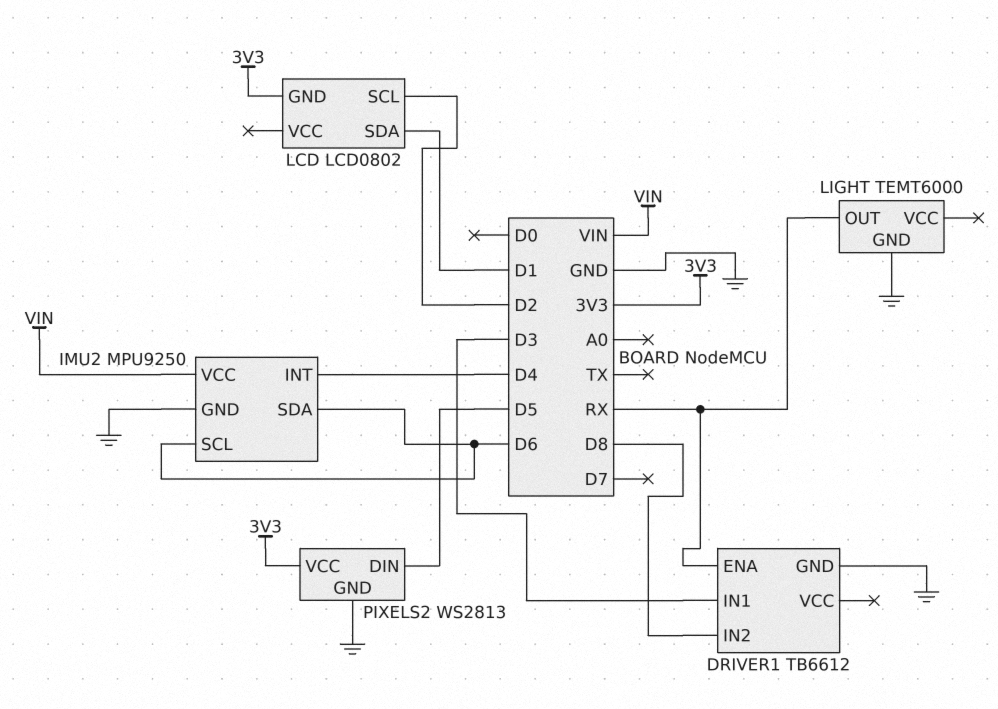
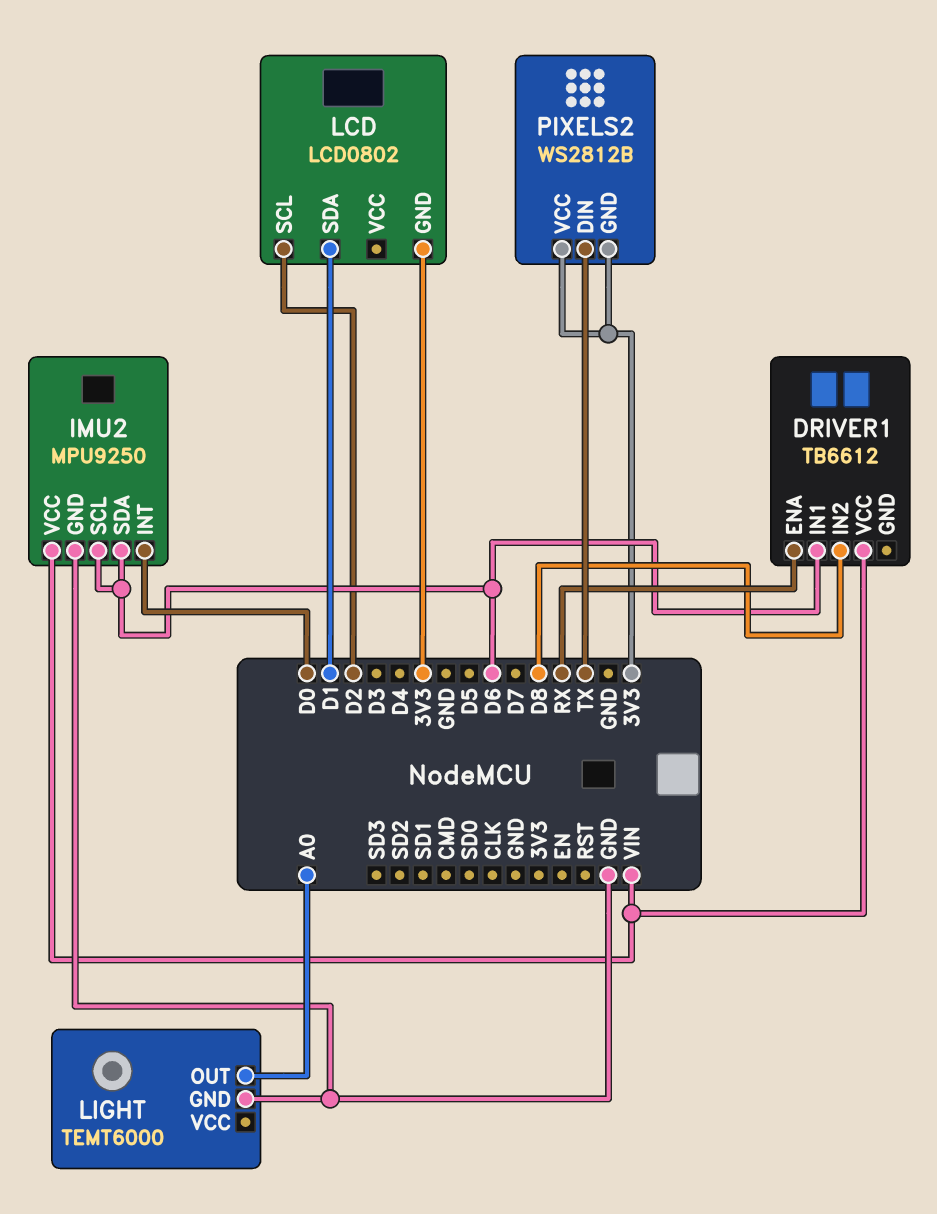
DRIVER1 pin GND: GND -> none
DRIVER1 pin IN1: D3 -> D6
DRIVER1 pin VCC: none -> VIN
IMU2 pin INT: D4 -> D0
LIGHT pin OUT: RX -> A0
PIXELS2: WS2813 -> WS2812B
PIXELS2 pin DIN: D5 -> TX
PIXELS2 pin GND: GND -> 3V3

